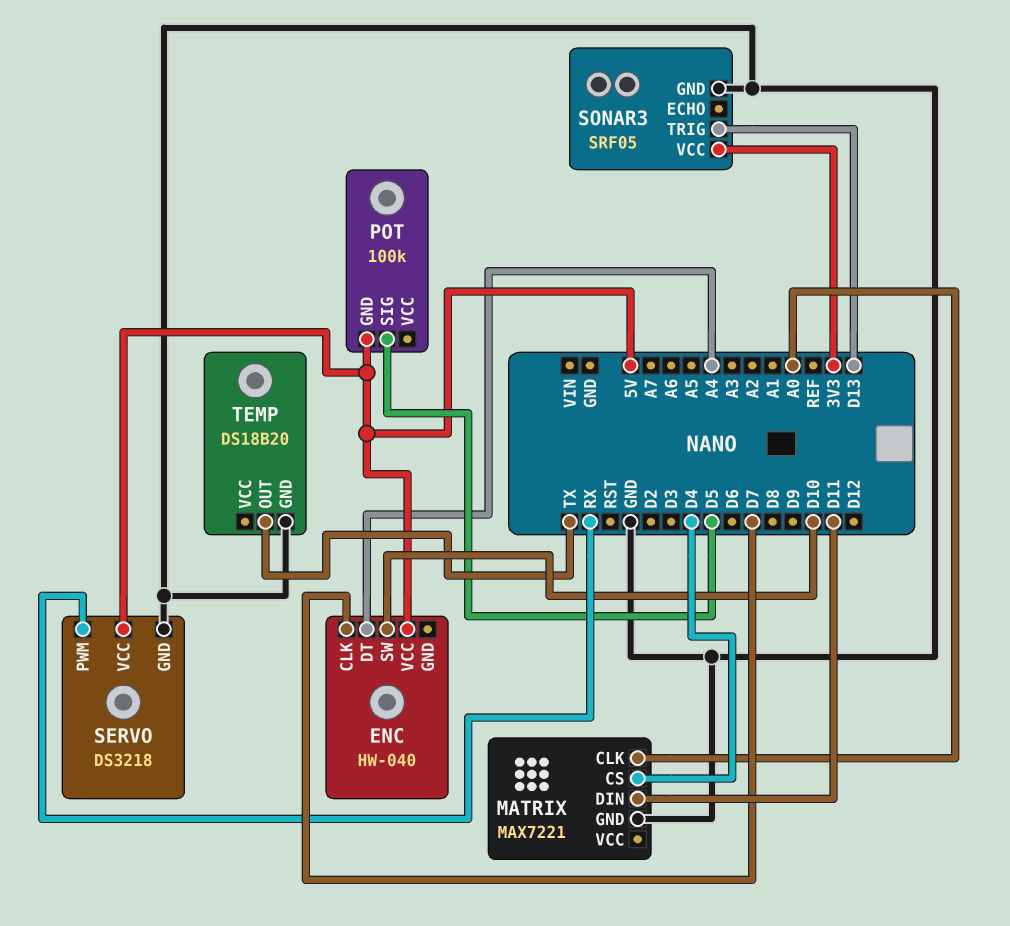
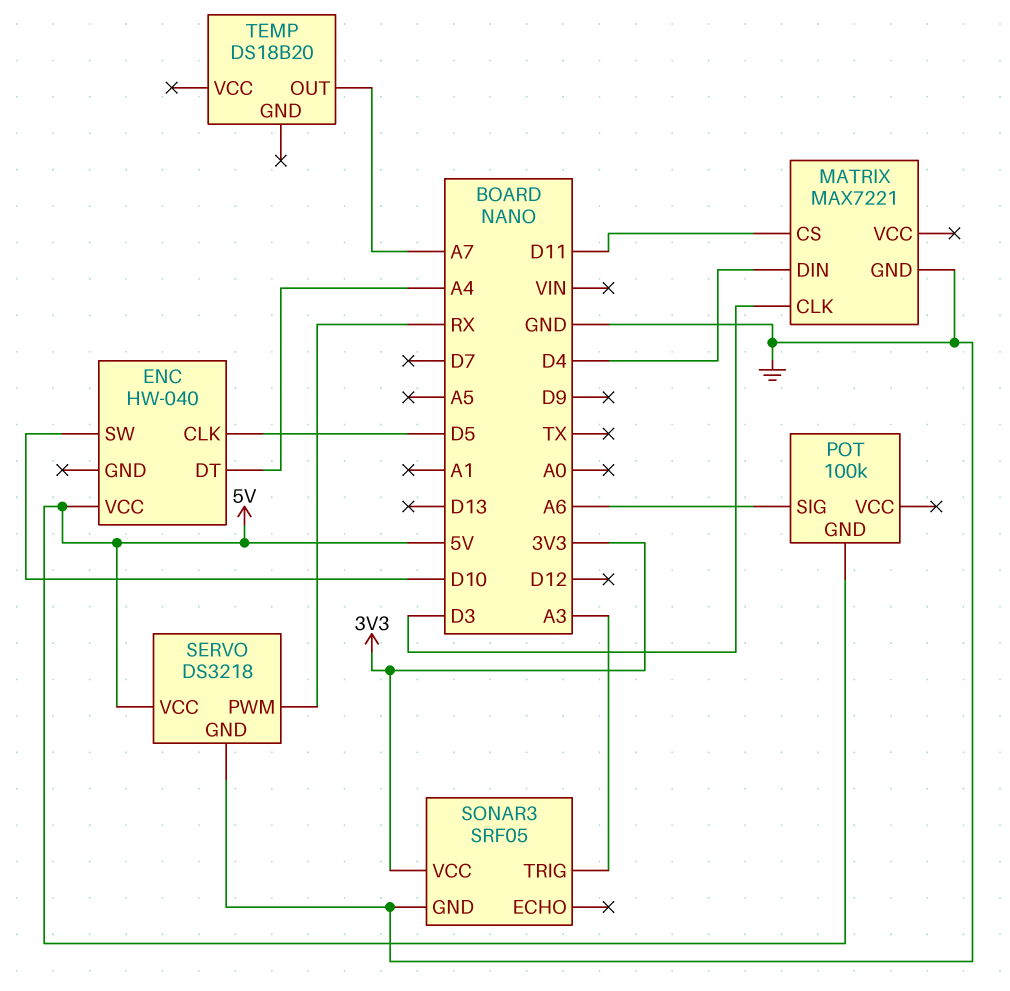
ENC pin CLK: D7 -> D5
MATRIX pin CLK: A0 -> D3
MATRIX pin CS: D4 -> D11
MATRIX pin DIN: D11 -> D4
POT pin SIG: D5 -> A6
SONAR3 pin TRIG: D13 -> A3
TEMP pin GND: GND -> none
TEMP pin OUT: TX -> A7

